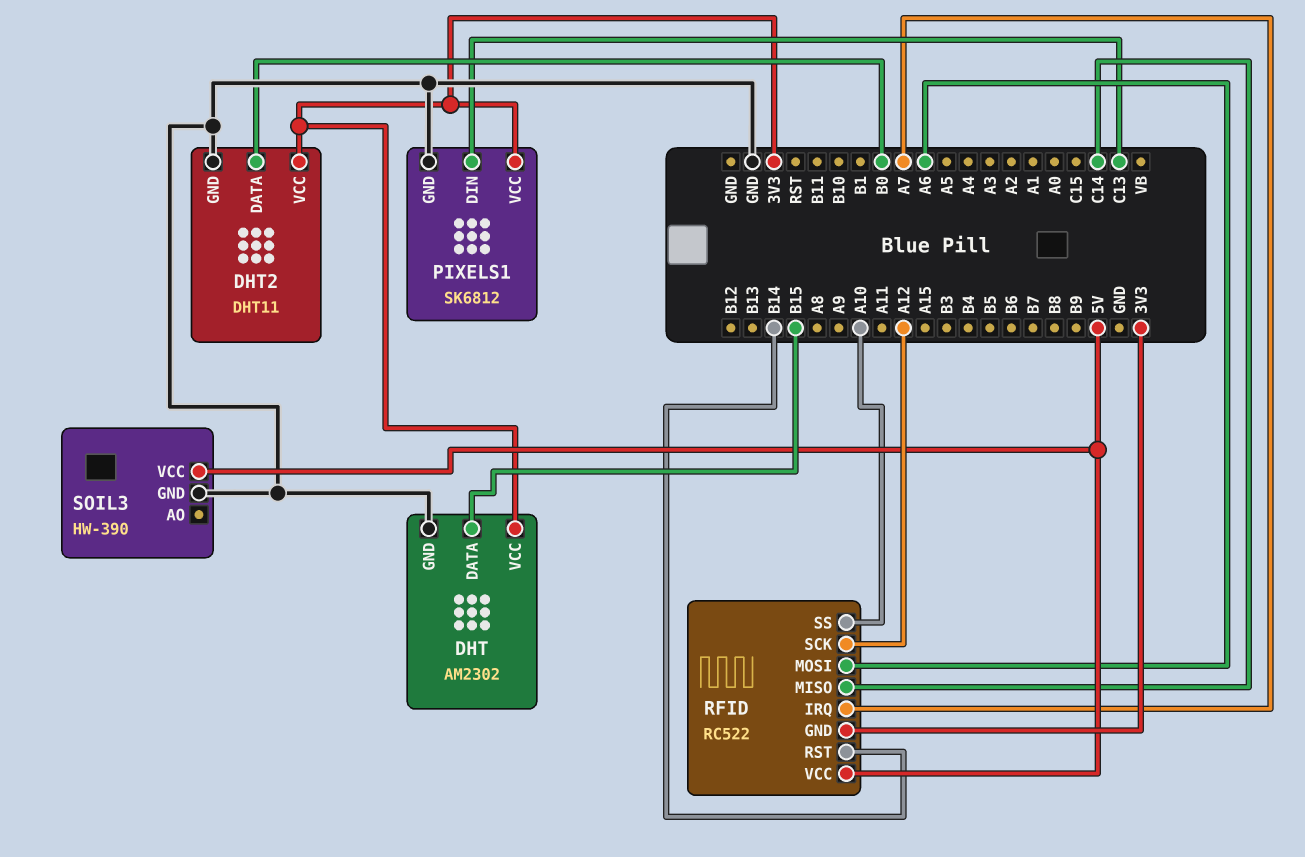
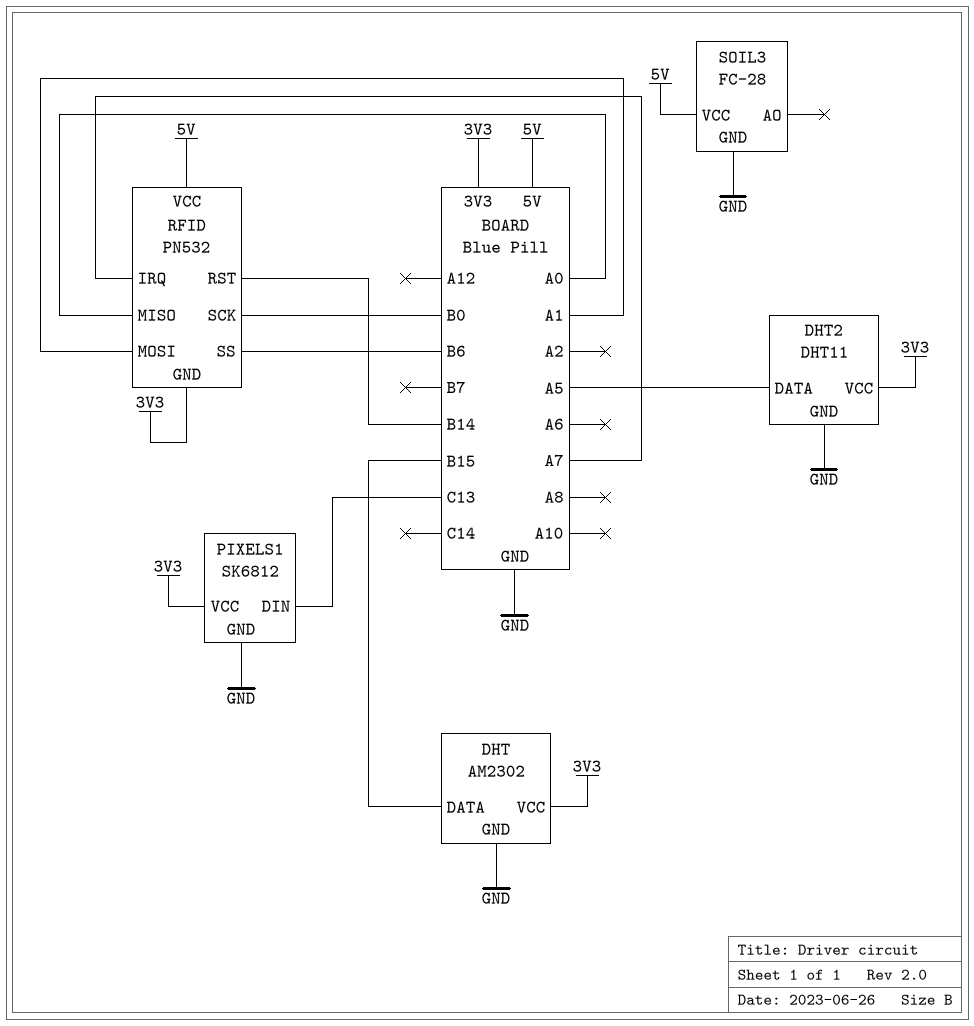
DHT2 pin DATA: B0 -> A5
RFID: RC522 -> PN532
RFID pin MISO: C14 -> A0
RFID pin MOSI: A6 -> A1
RFID pin SCK: A12 -> B0
RFID pin SS: A10 -> B6
SOIL3: HW-390 -> FC-28

